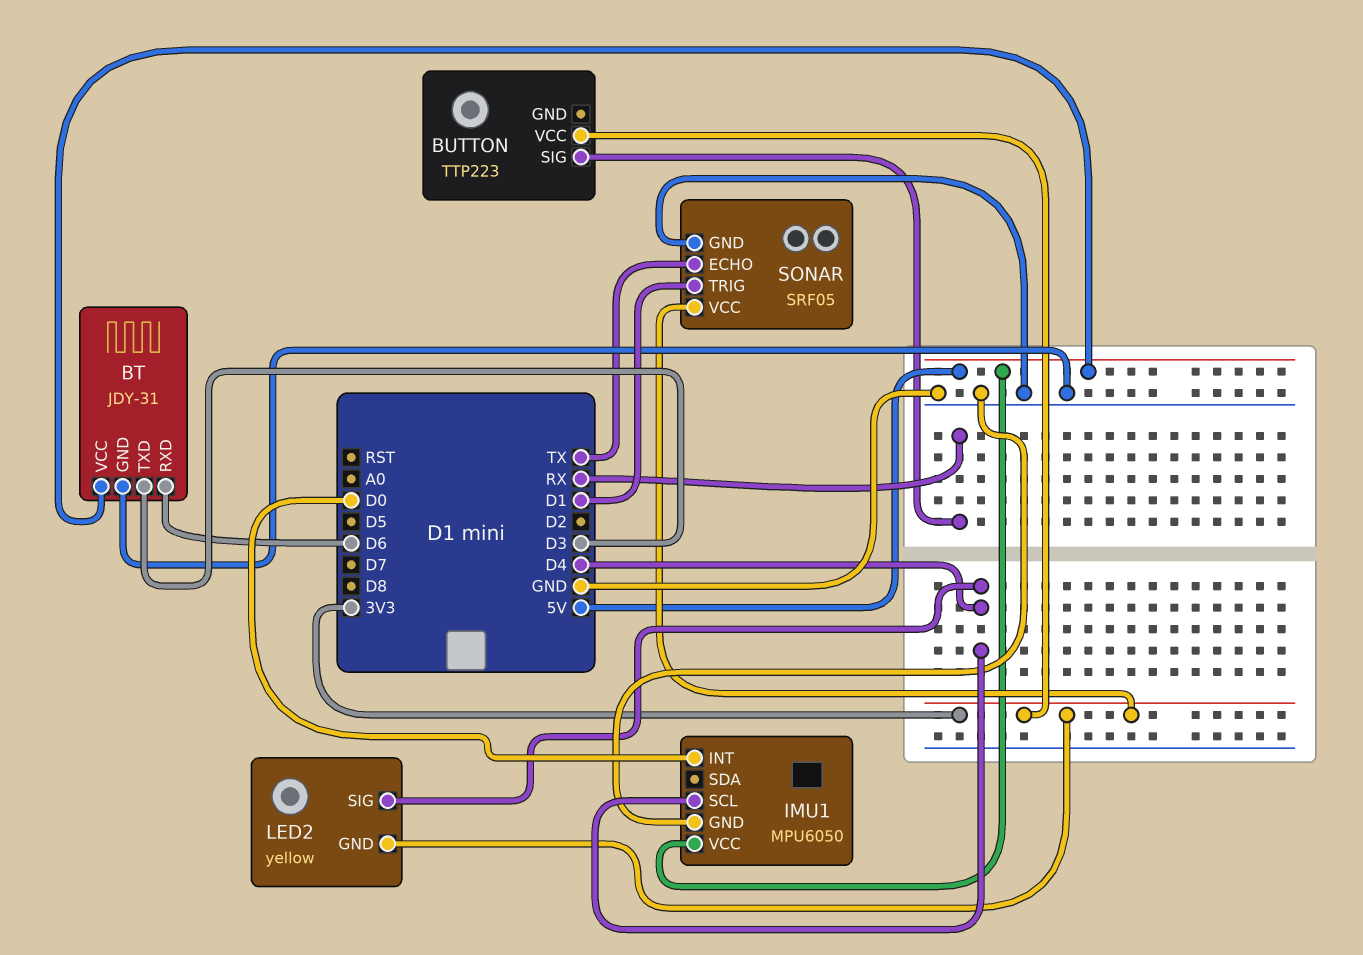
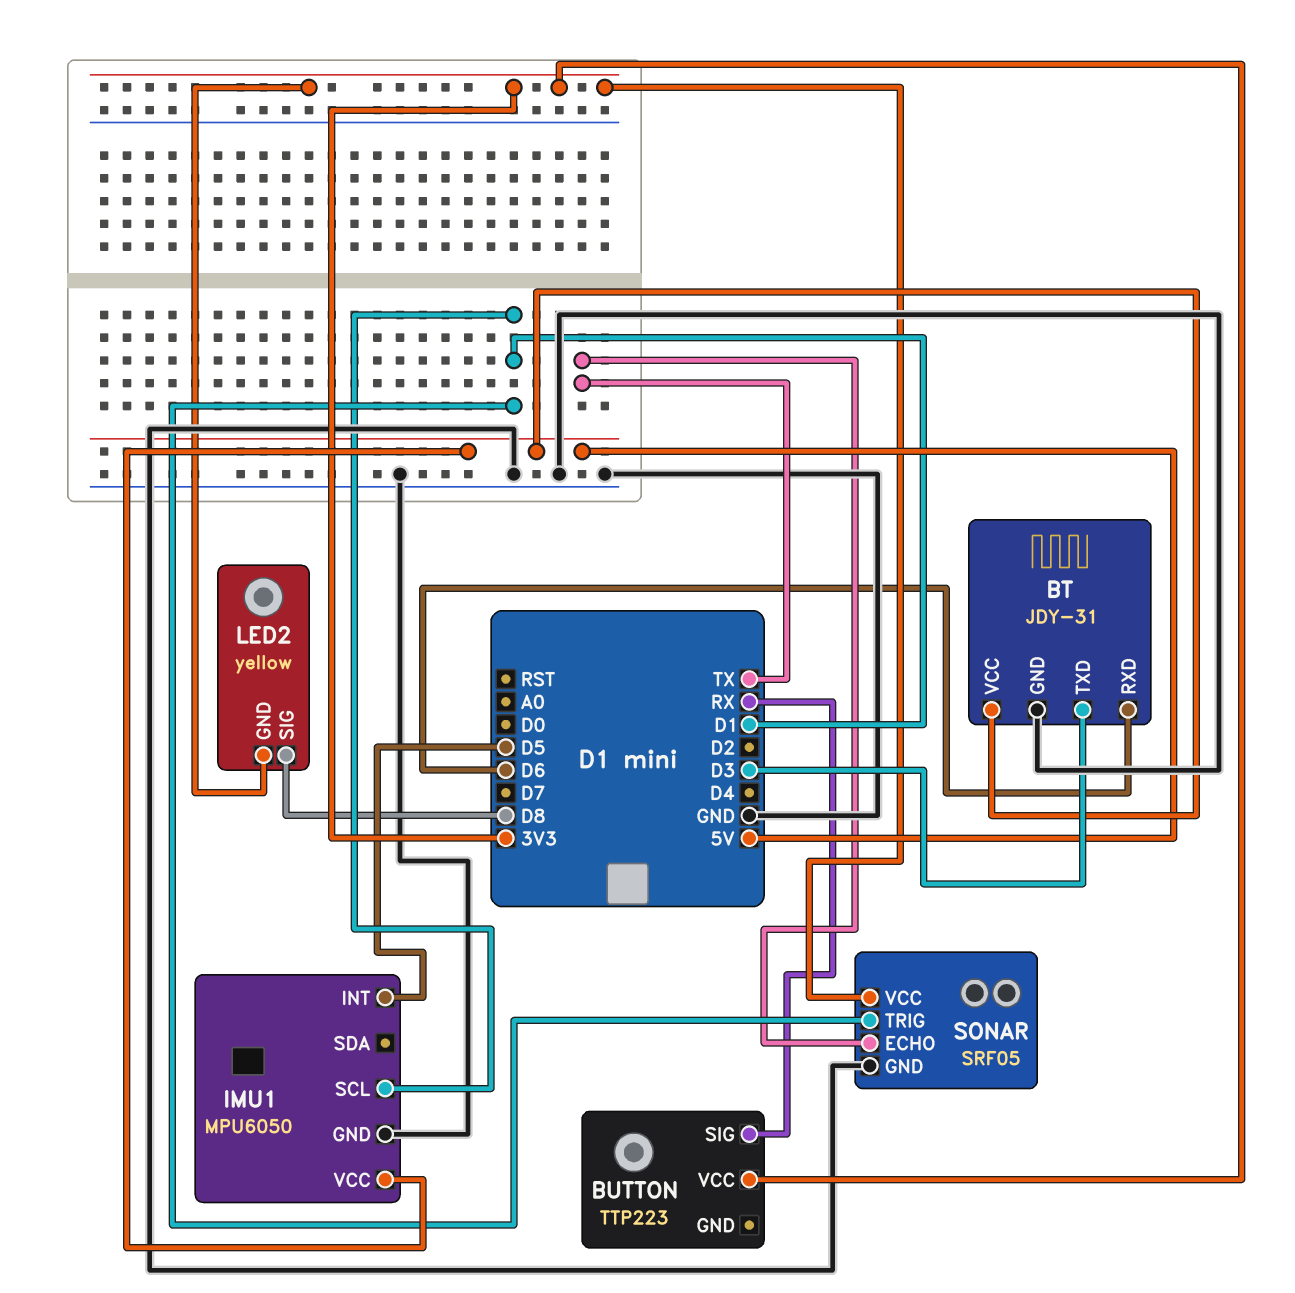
IMU1 pin INT: D0 -> D5
IMU1 pin SCL: D4 -> D1
LED2 pin SIG: D4 -> D8

